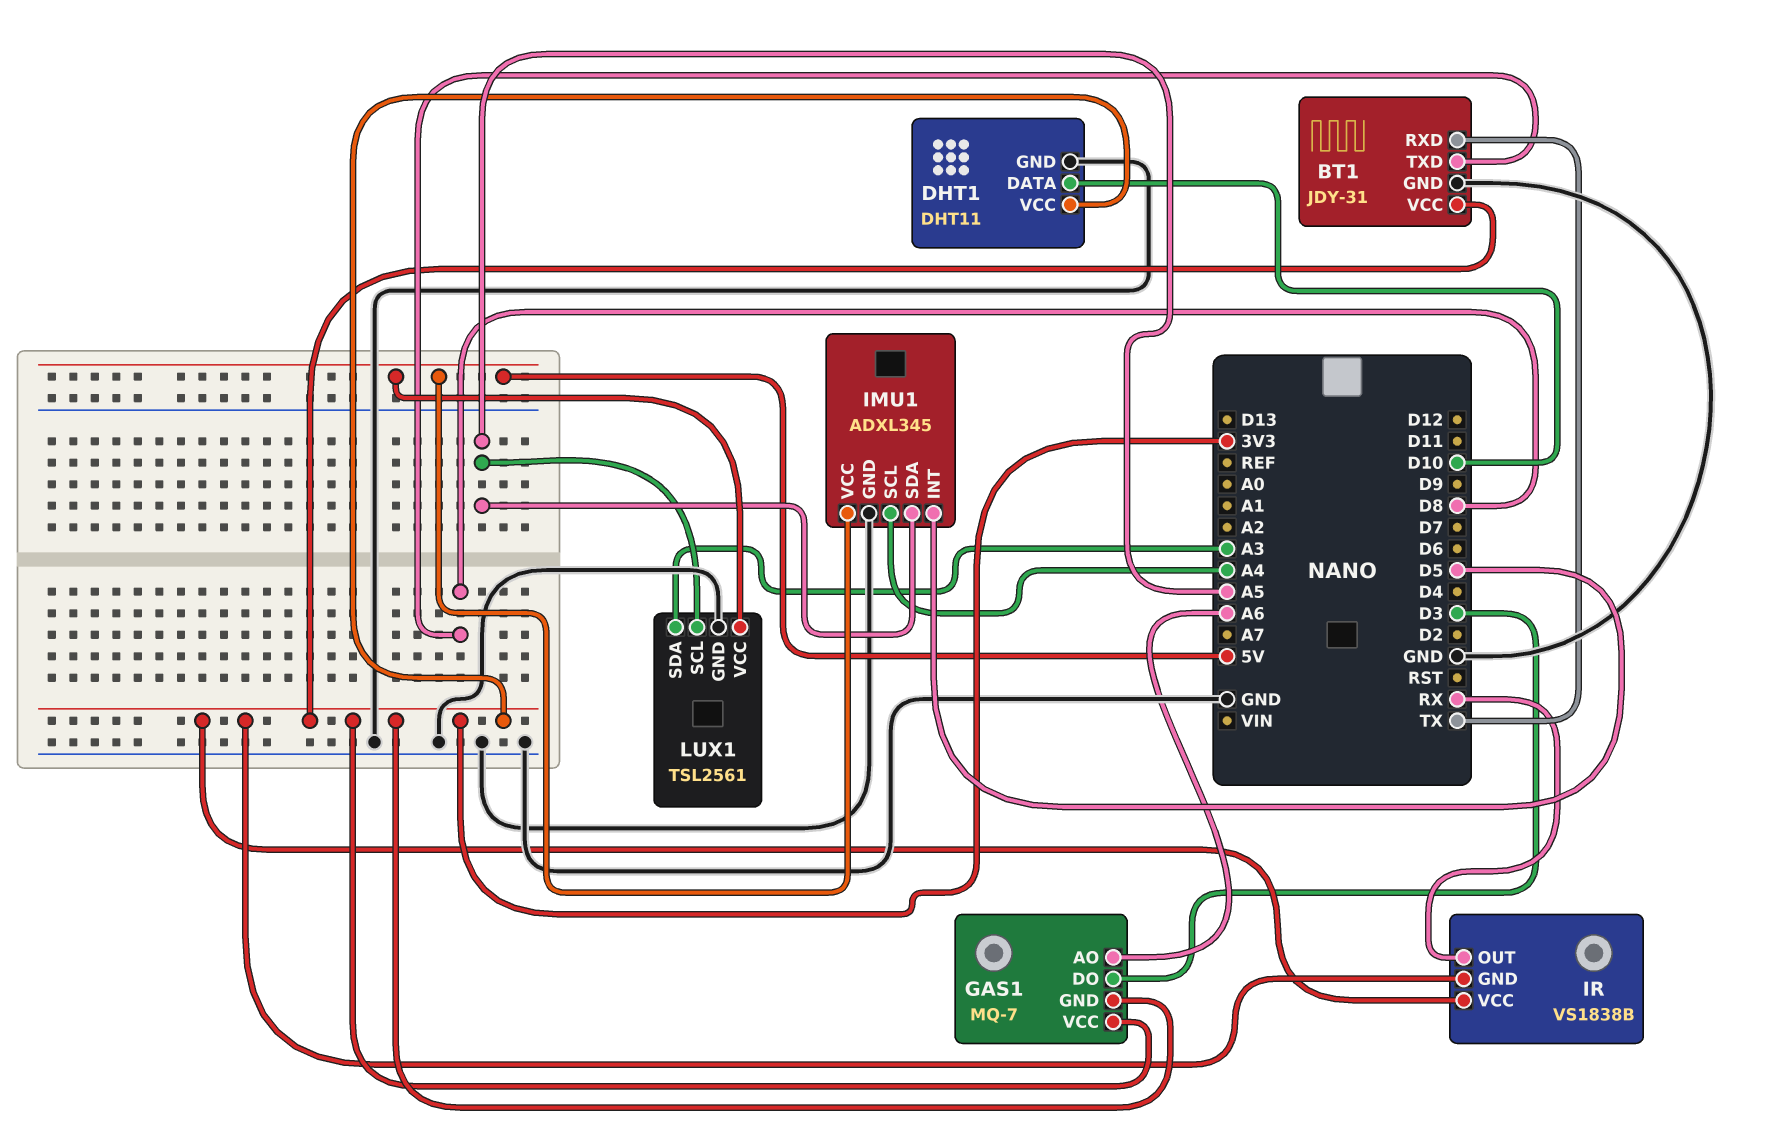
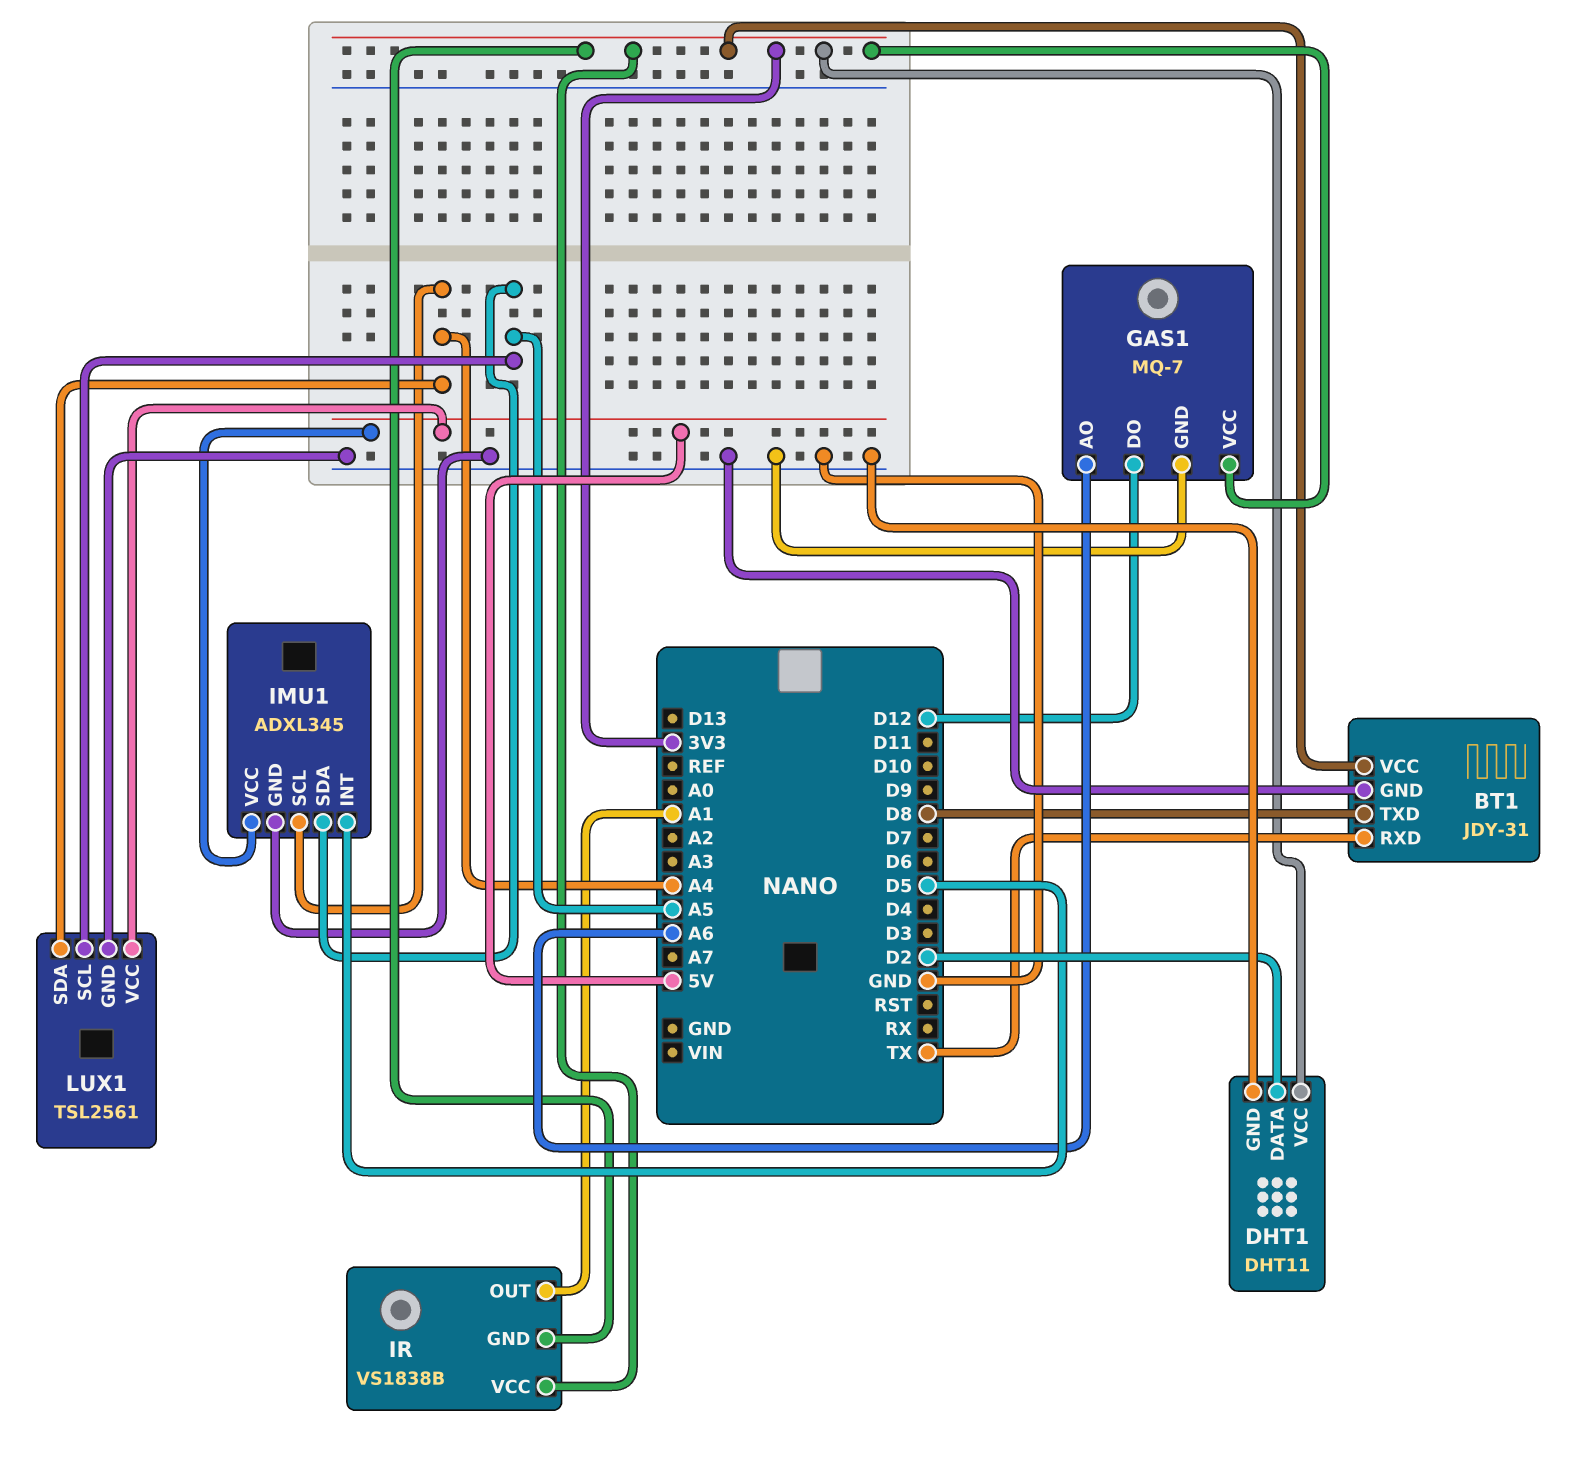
DHT1 pin DATA: D10 -> D2
GAS1 pin DO: D3 -> D12
GAS1 pin GND: 3V3 -> GND
IR pin OUT: RX -> A1
LUX1 pin SDA: A3 -> A4

